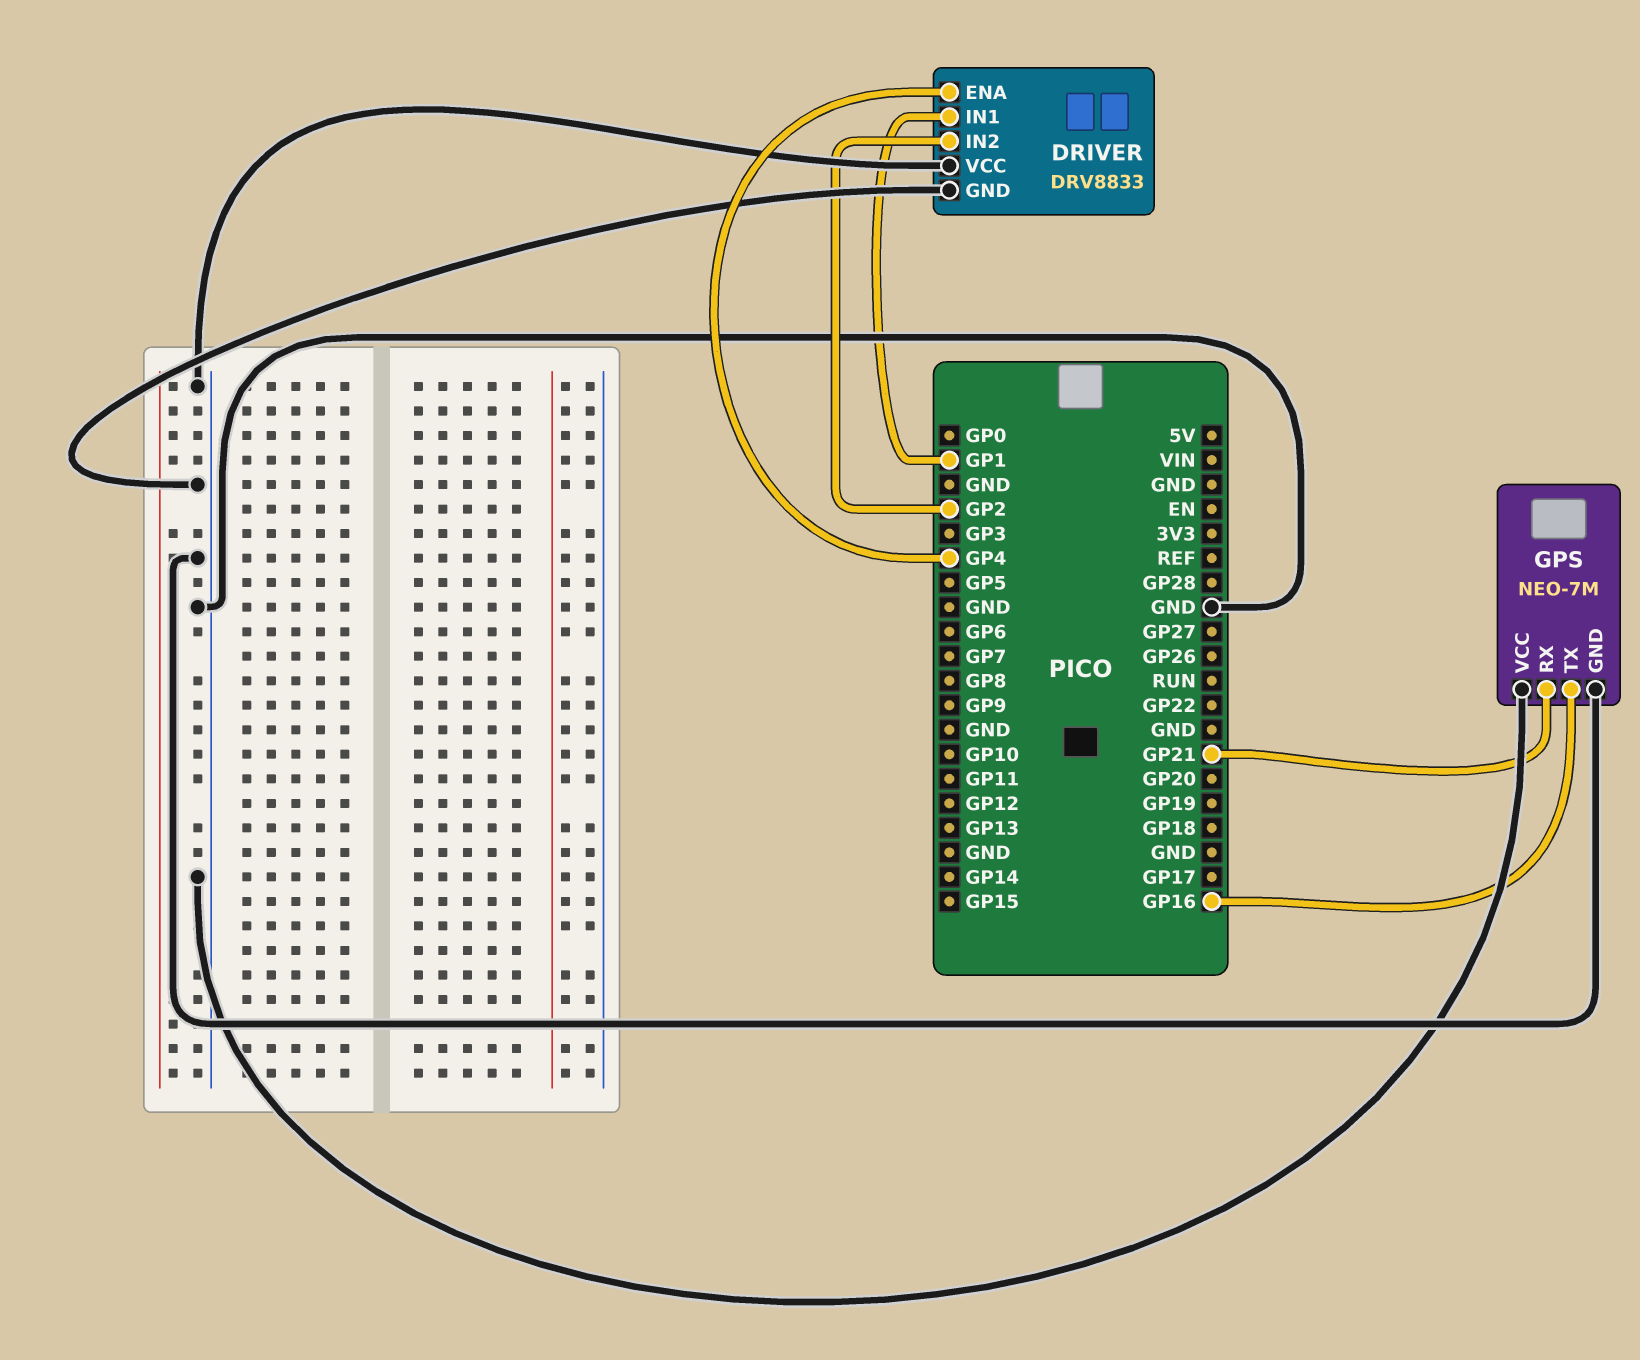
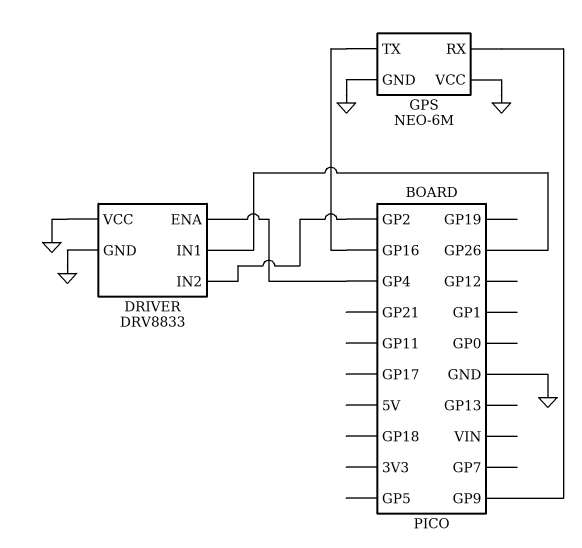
DRIVER pin IN1: GP1 -> GP26
GPS: NEO-7M -> NEO-6M
GPS pin RX: GP21 -> GP9

